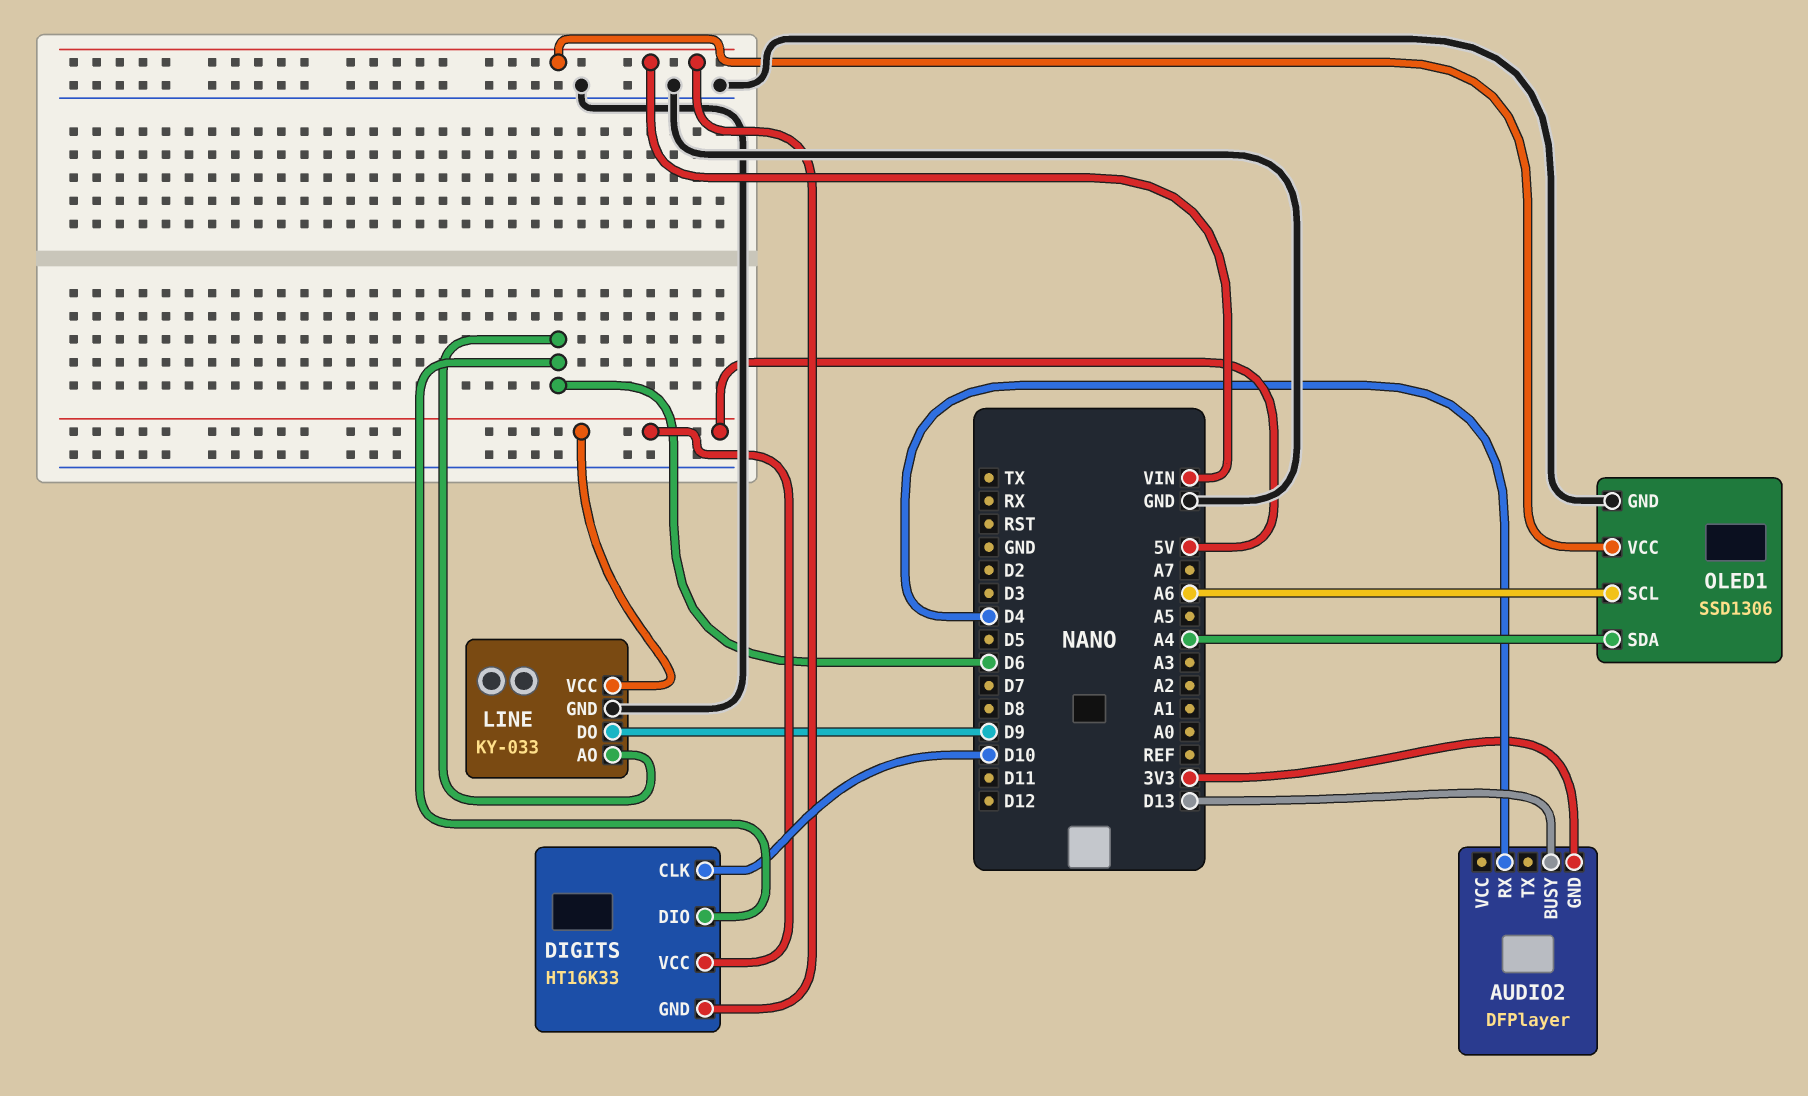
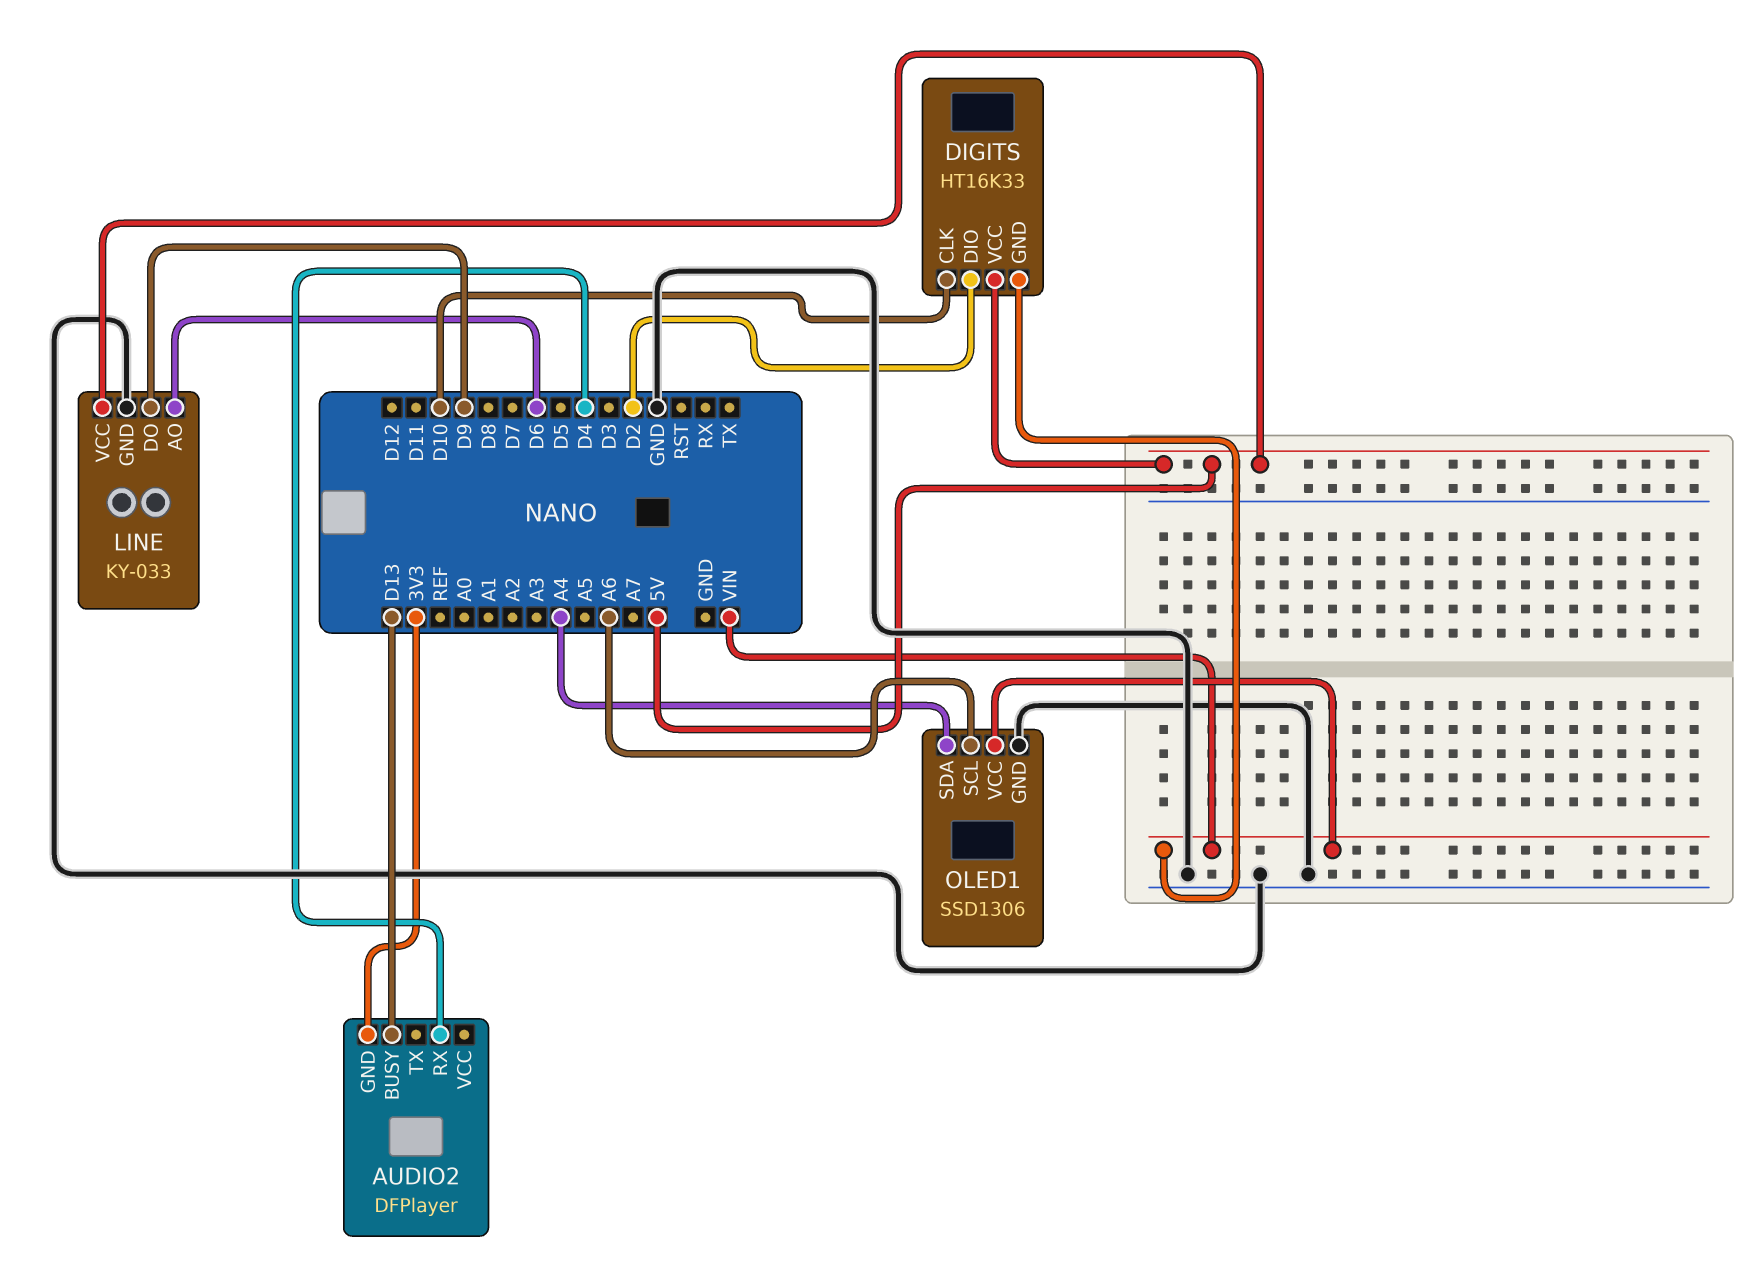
DIGITS pin DIO: D6 -> D2

